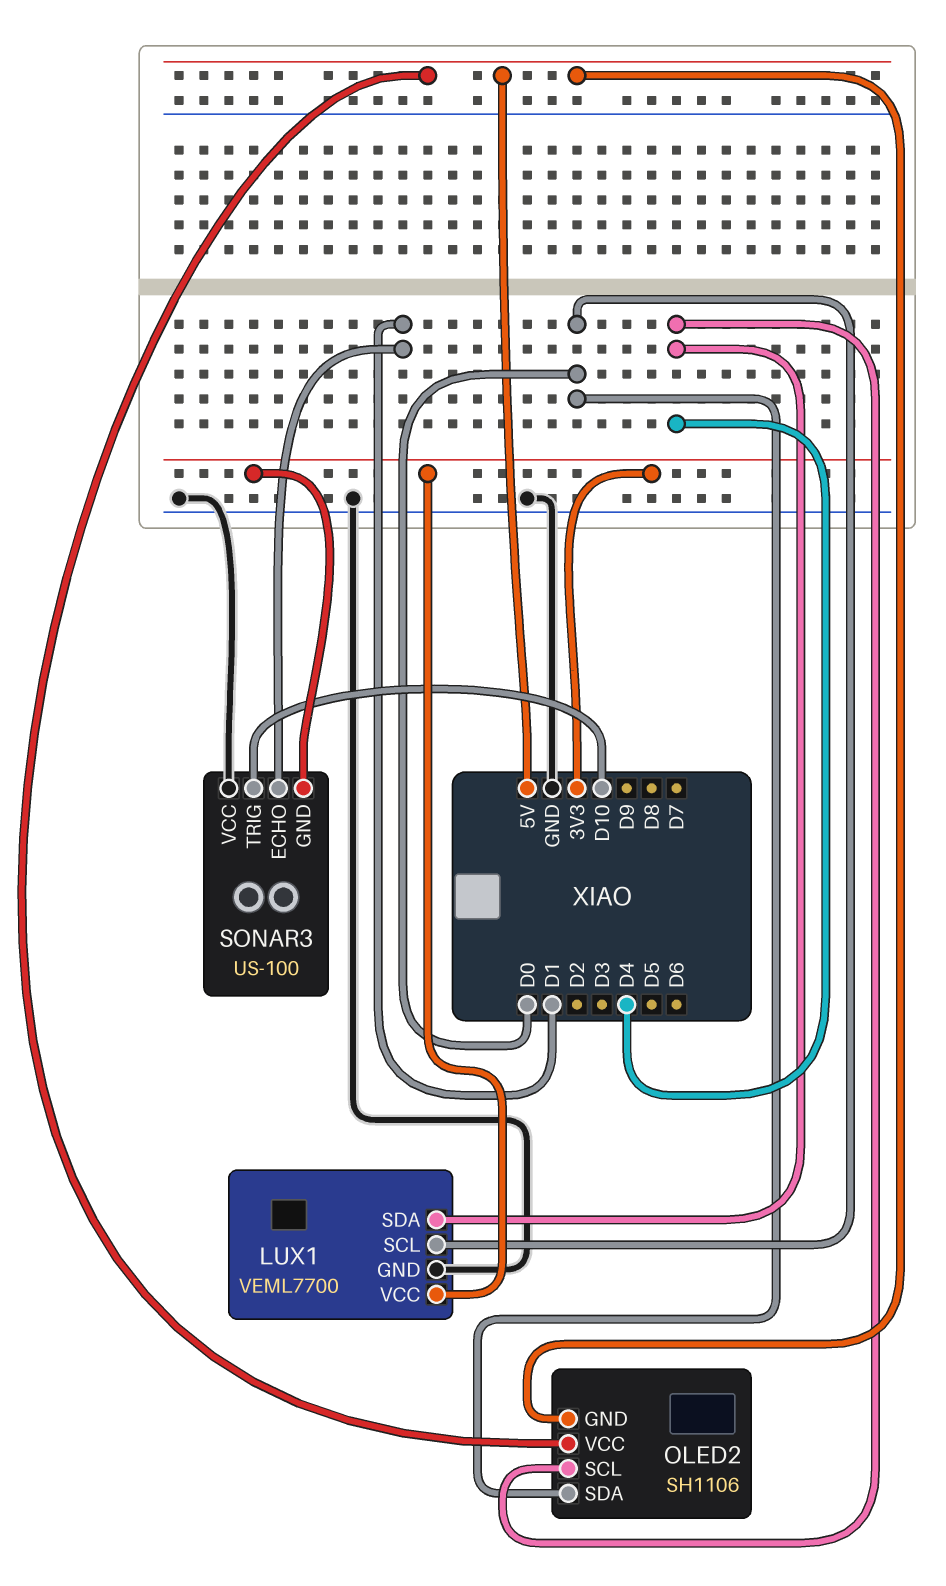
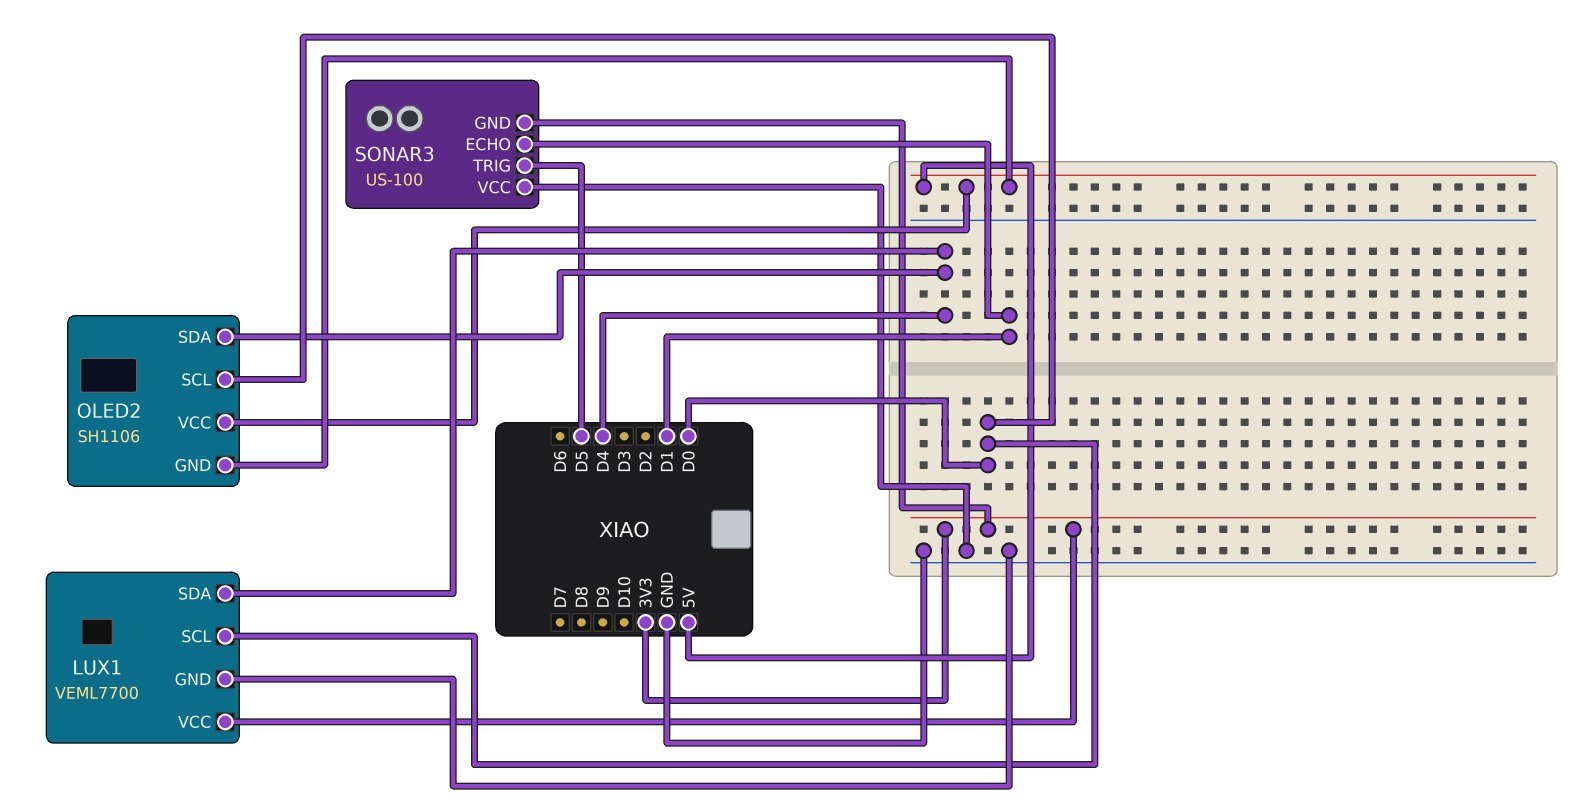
OLED2 pin SCL: D4 -> D0
OLED2 pin SDA: D0 -> D4
SONAR3 pin TRIG: D10 -> D5

